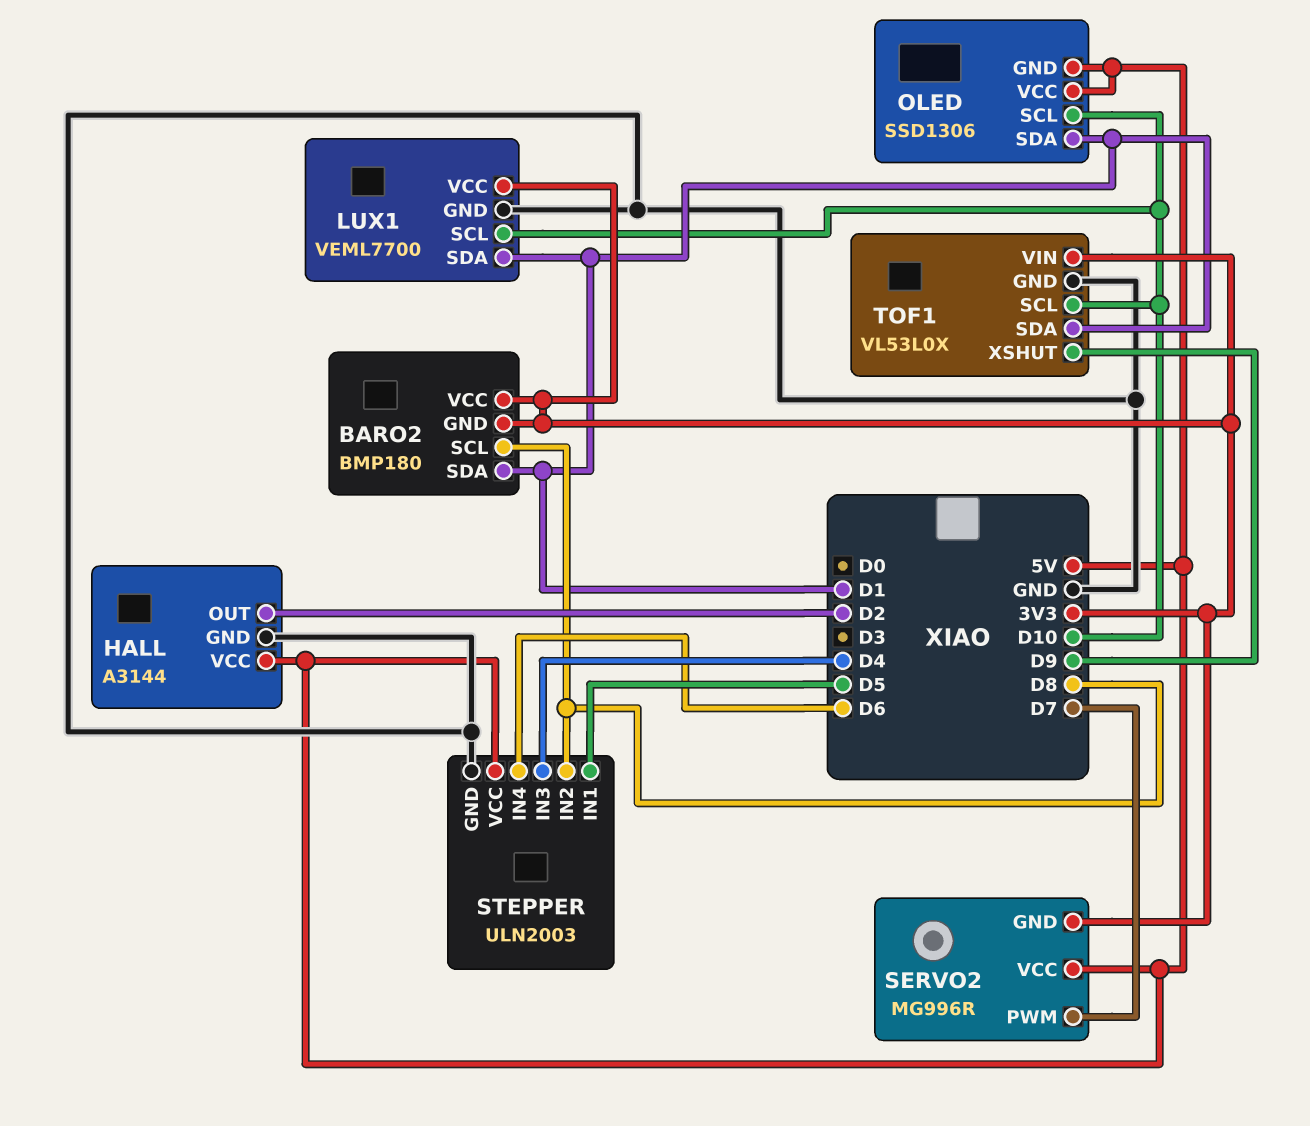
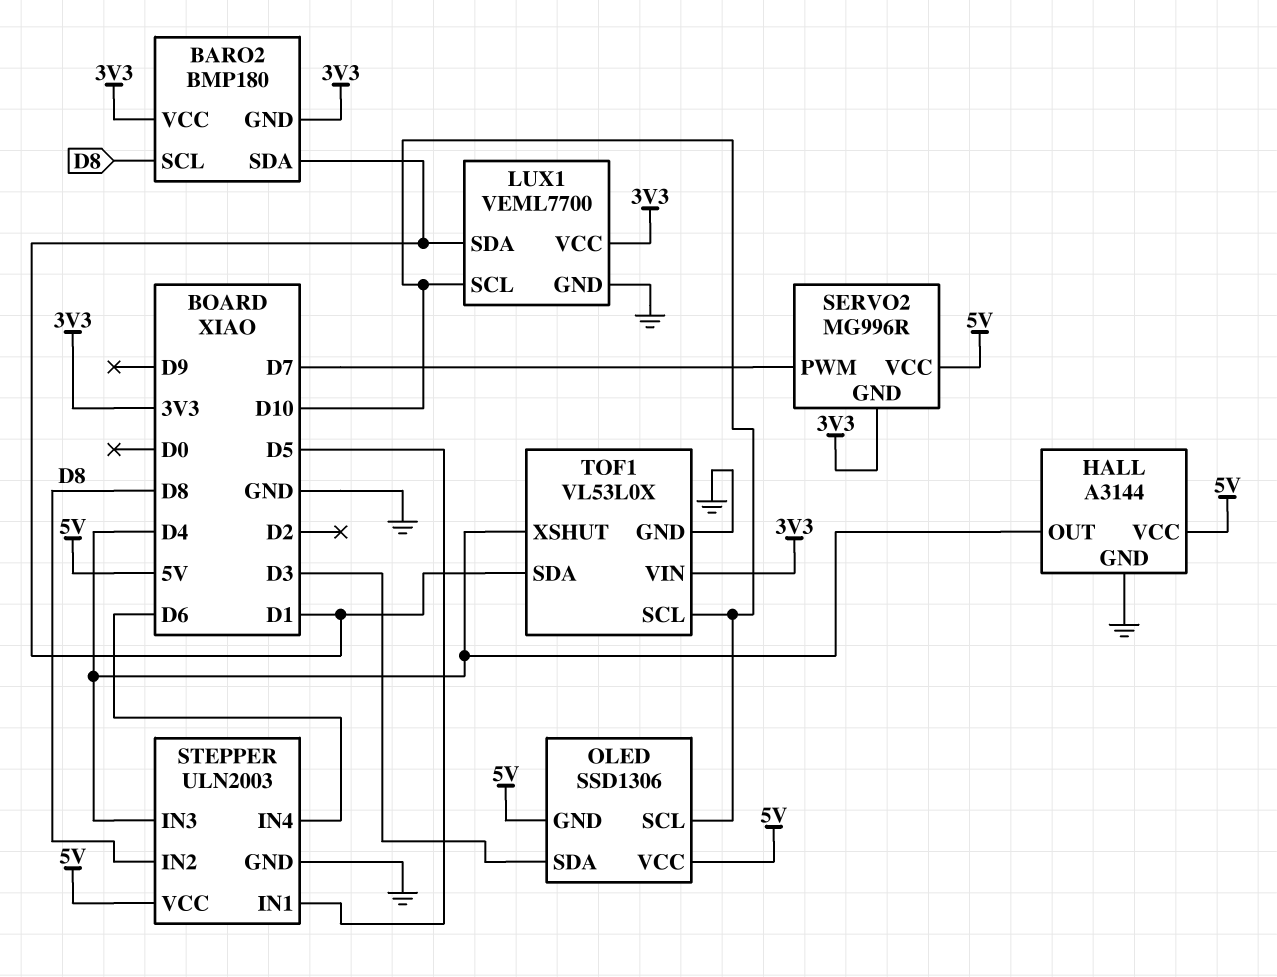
HALL pin OUT: D2 -> D4
OLED pin SDA: D1 -> D3
TOF1 pin XSHUT: D9 -> D4

